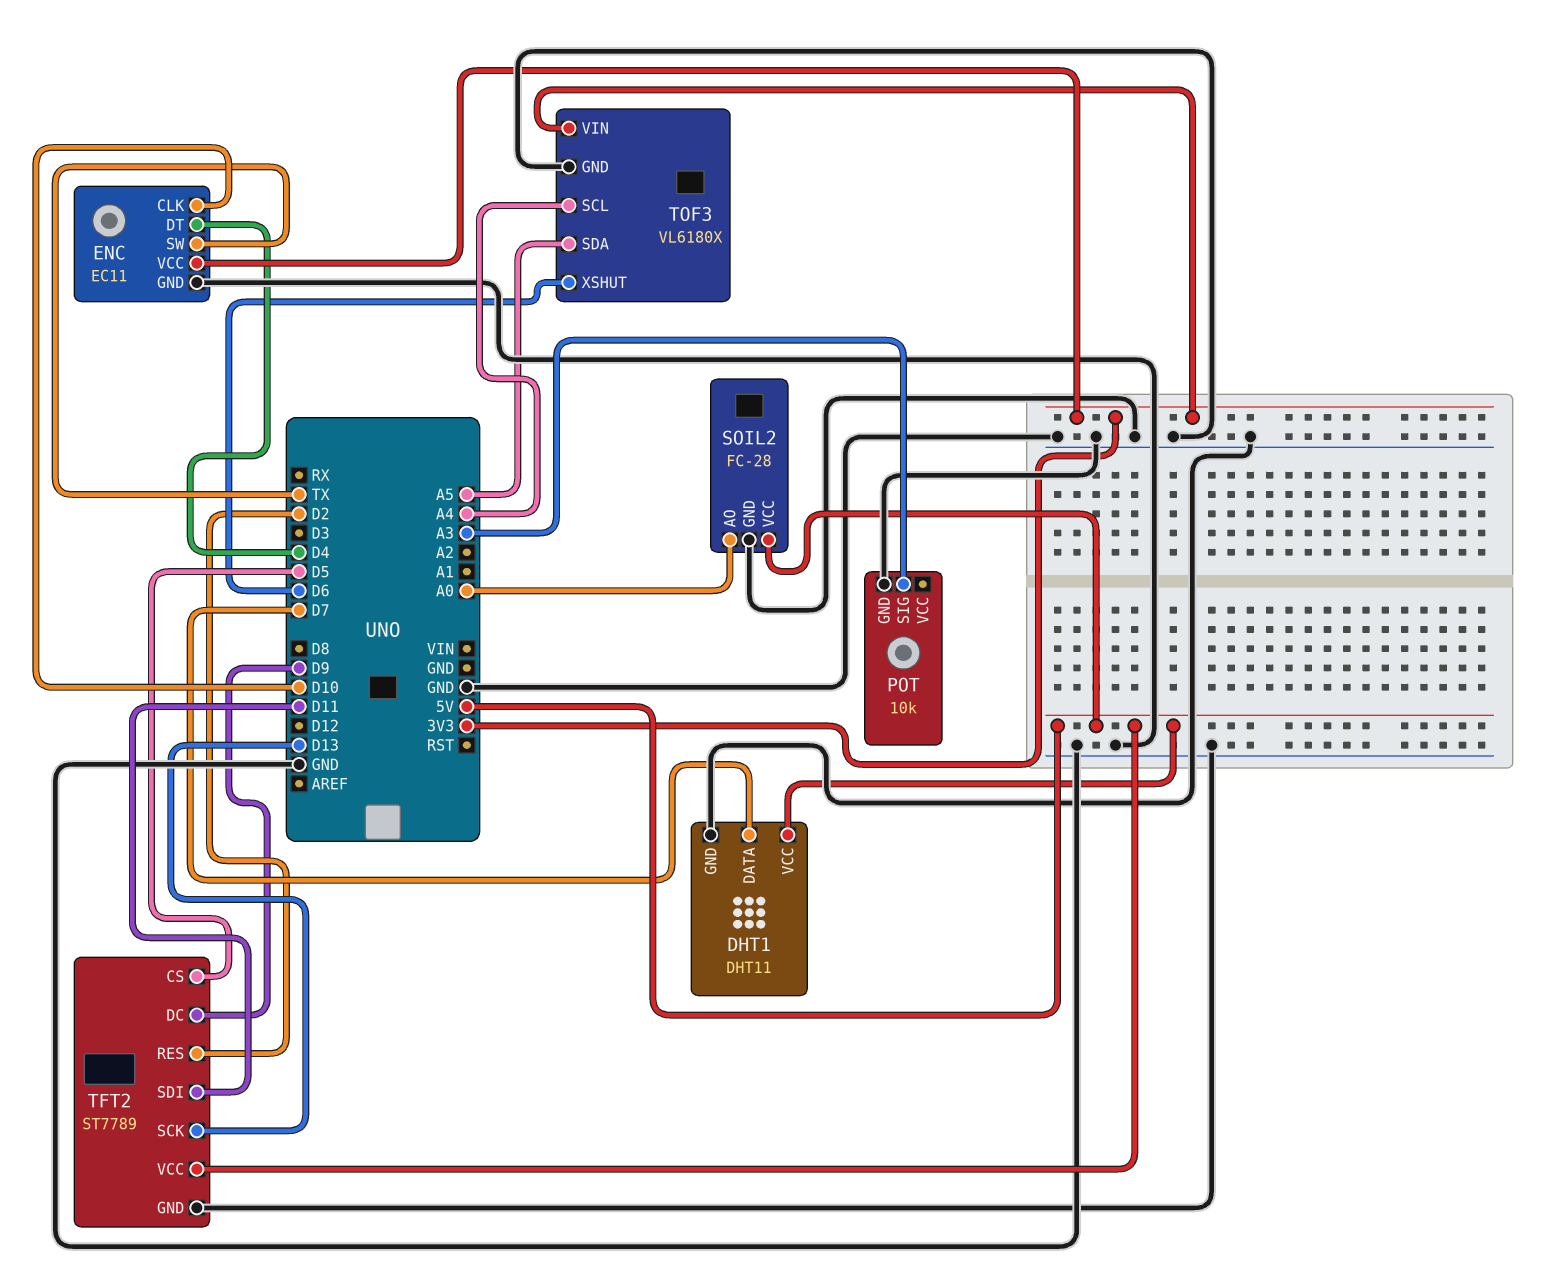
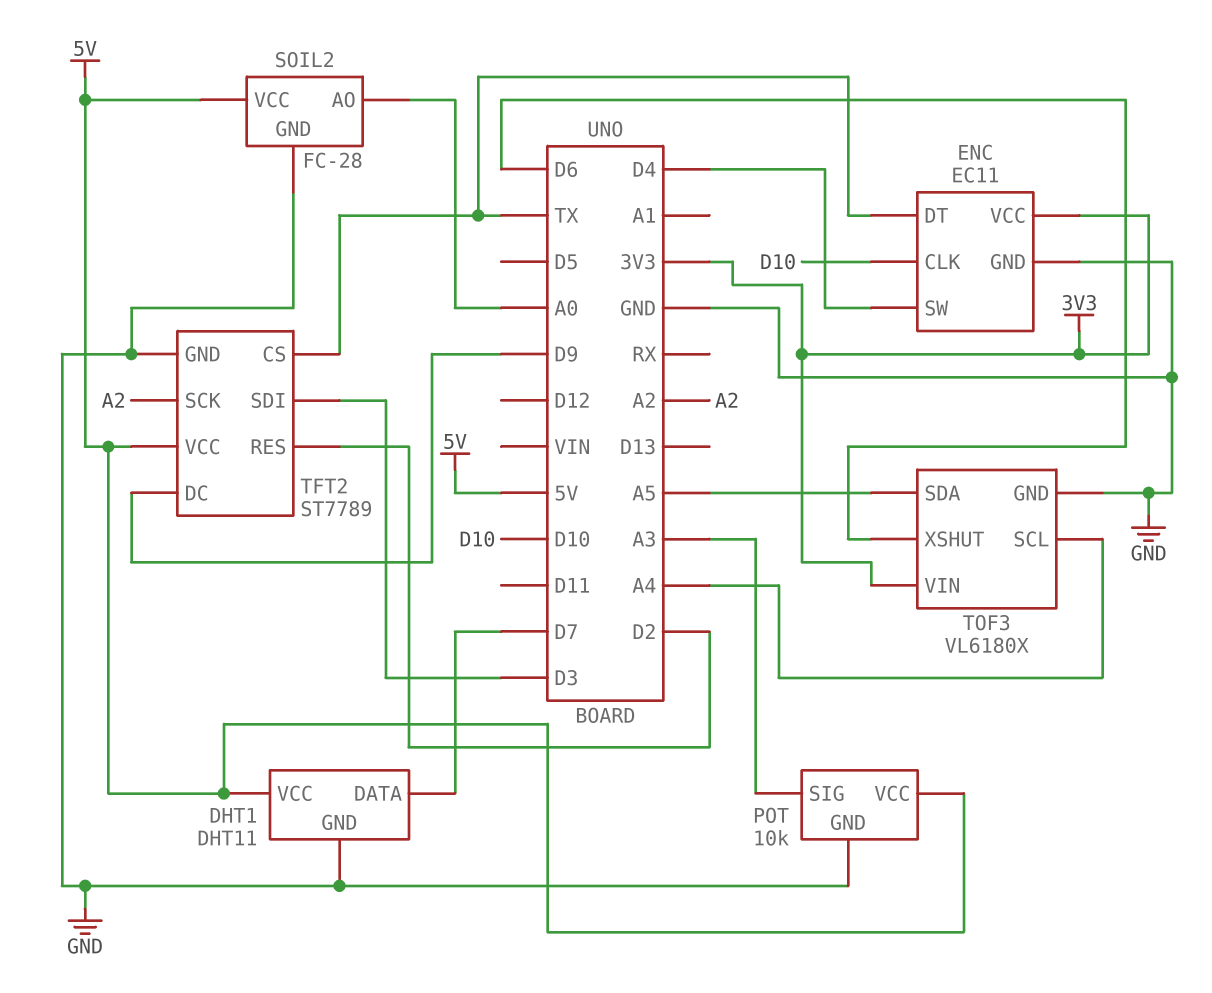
ENC pin DT: D4 -> TX
ENC pin SW: TX -> D4
POT pin VCC: none -> 5V
TFT2 pin CS: D5 -> TX
TFT2 pin SCK: D13 -> A2
TFT2 pin SDI: D11 -> D3

